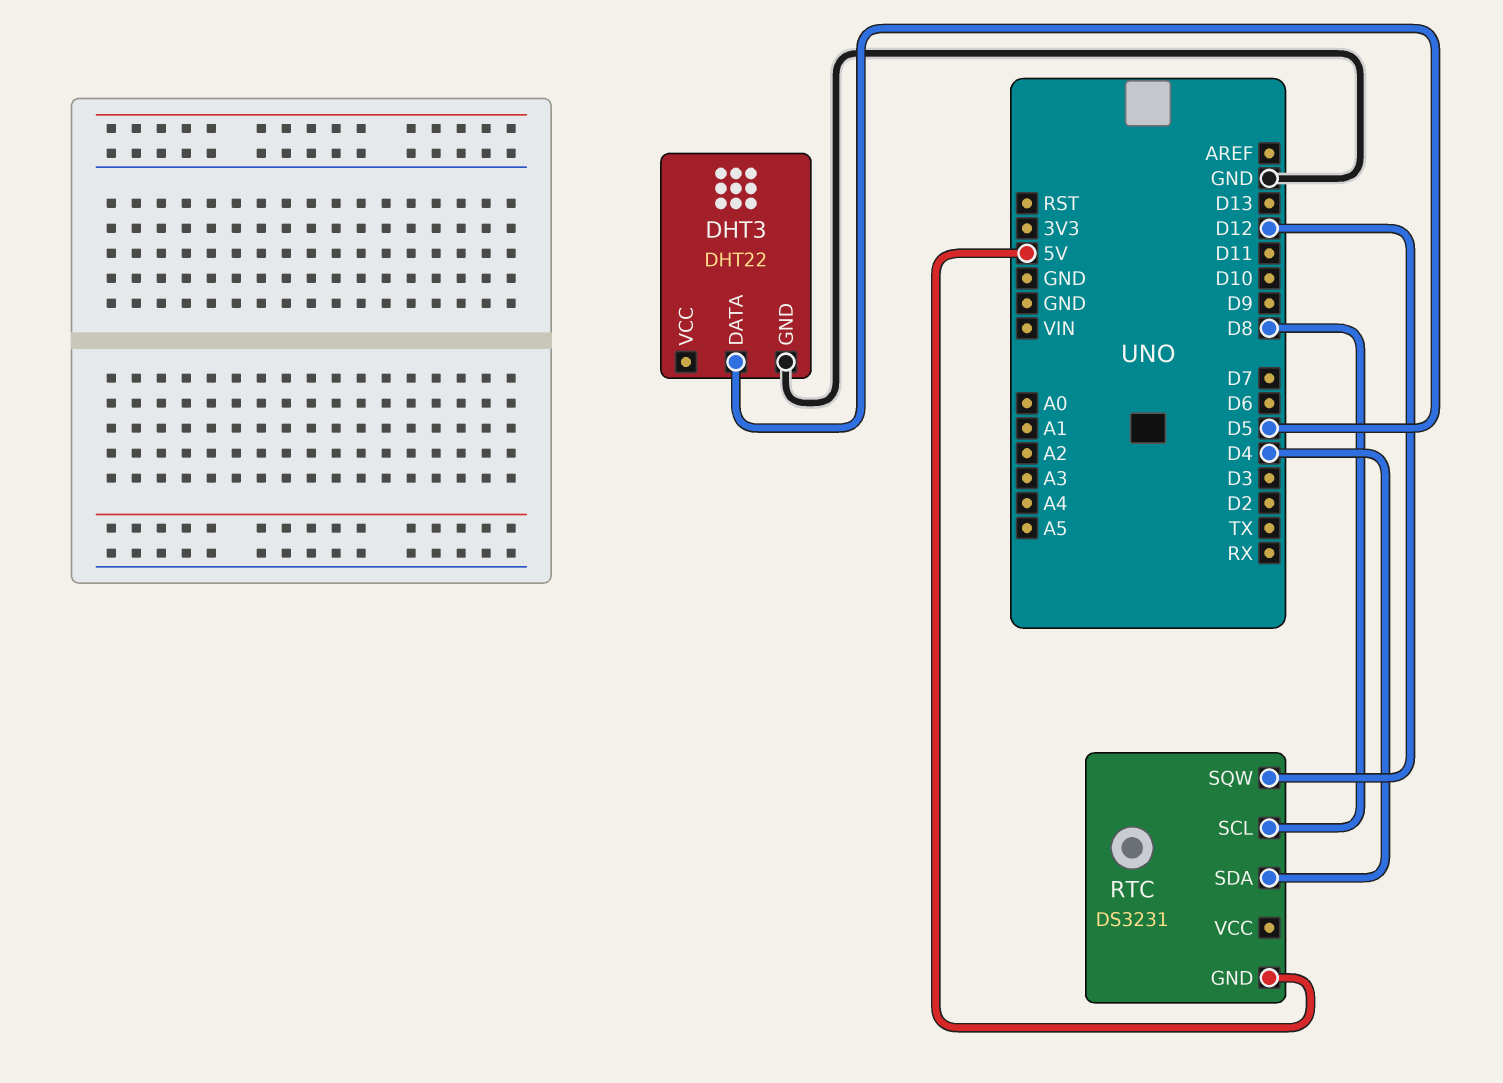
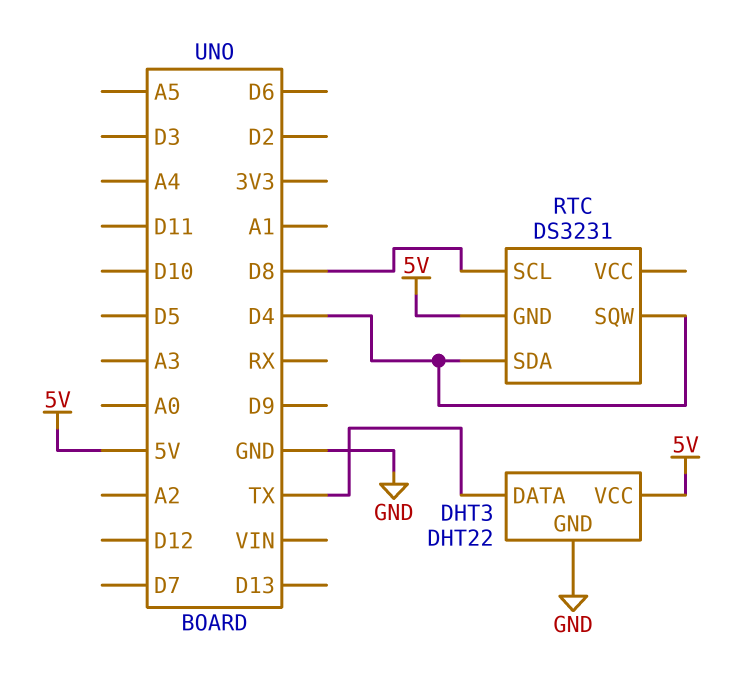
DHT3 pin DATA: D5 -> TX
DHT3 pin VCC: none -> 5V
RTC pin SQW: D12 -> D4

